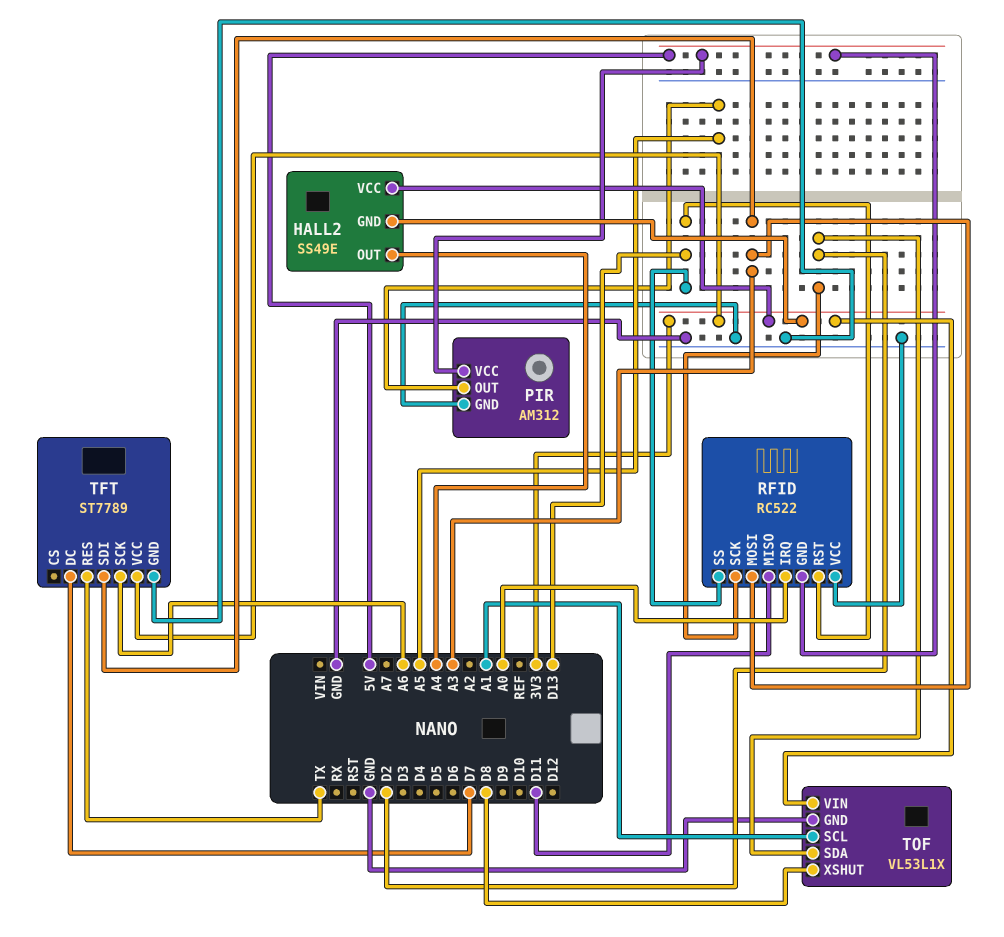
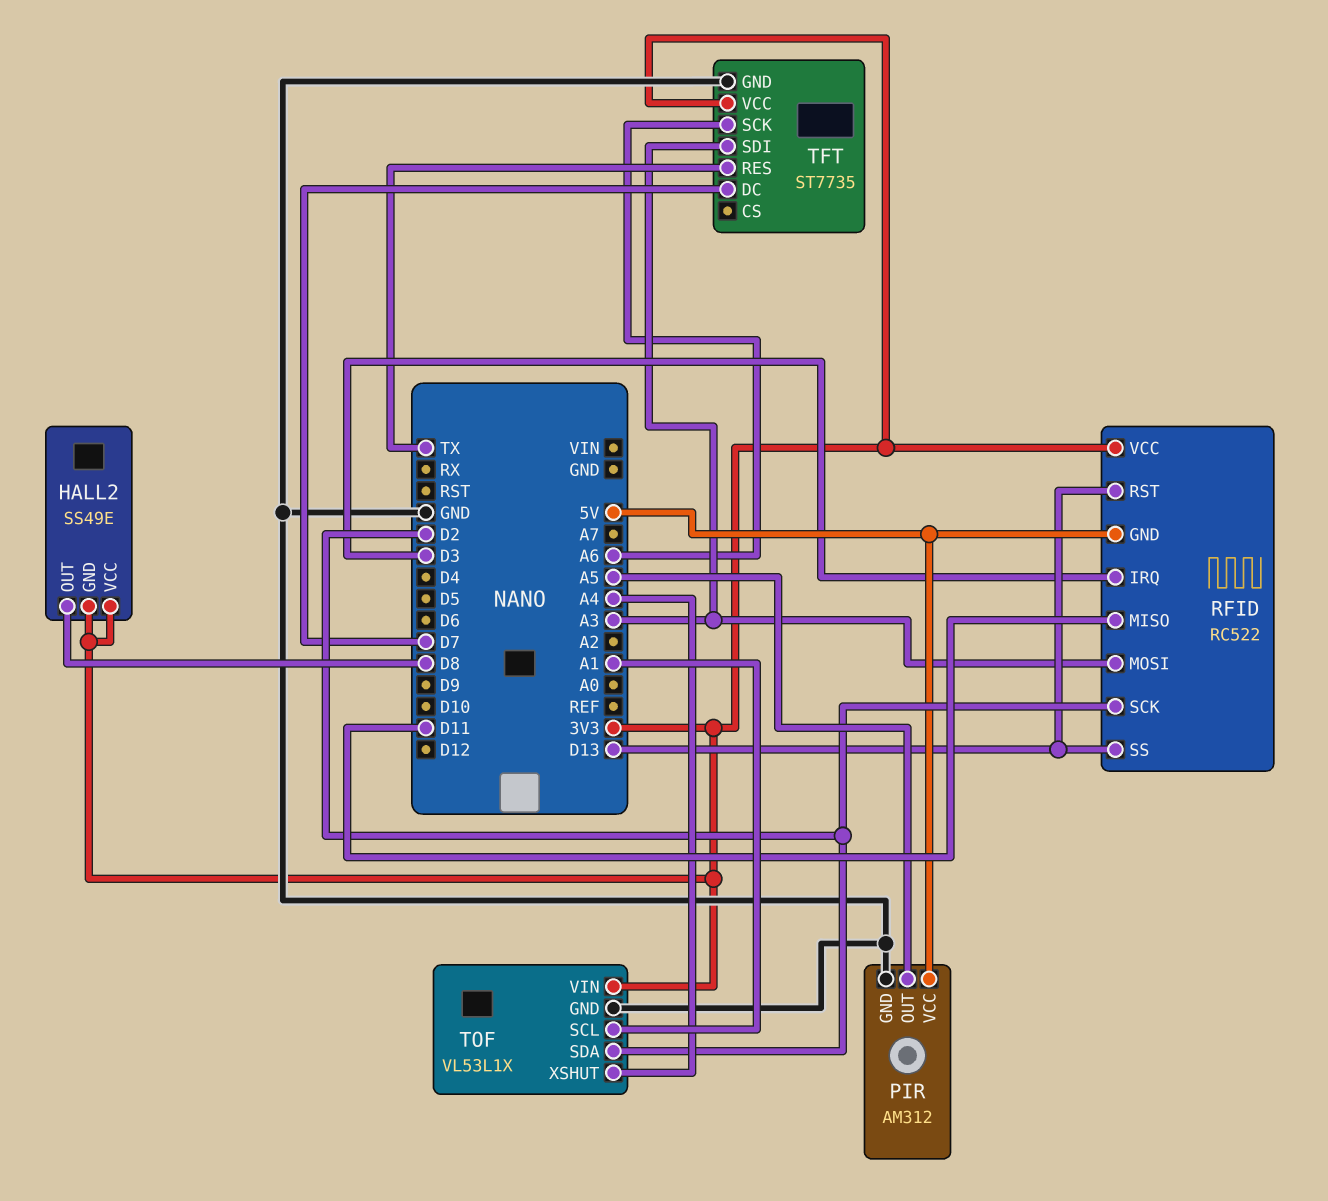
HALL2 pin OUT: A4 -> D8
RFID pin IRQ: A0 -> D3
RFID pin VCC: GND -> 3V3
TFT: ST7789 -> ST7735
TOF pin XSHUT: D8 -> A4

